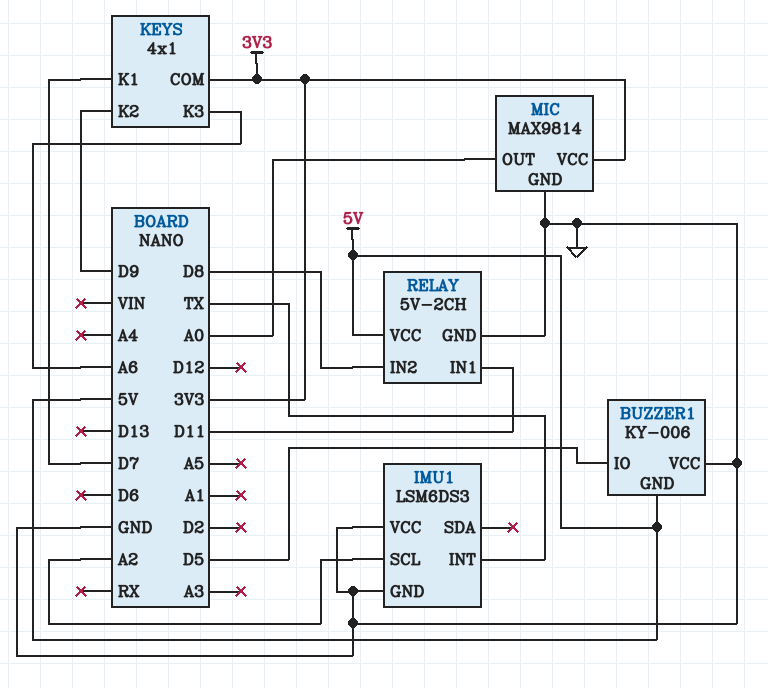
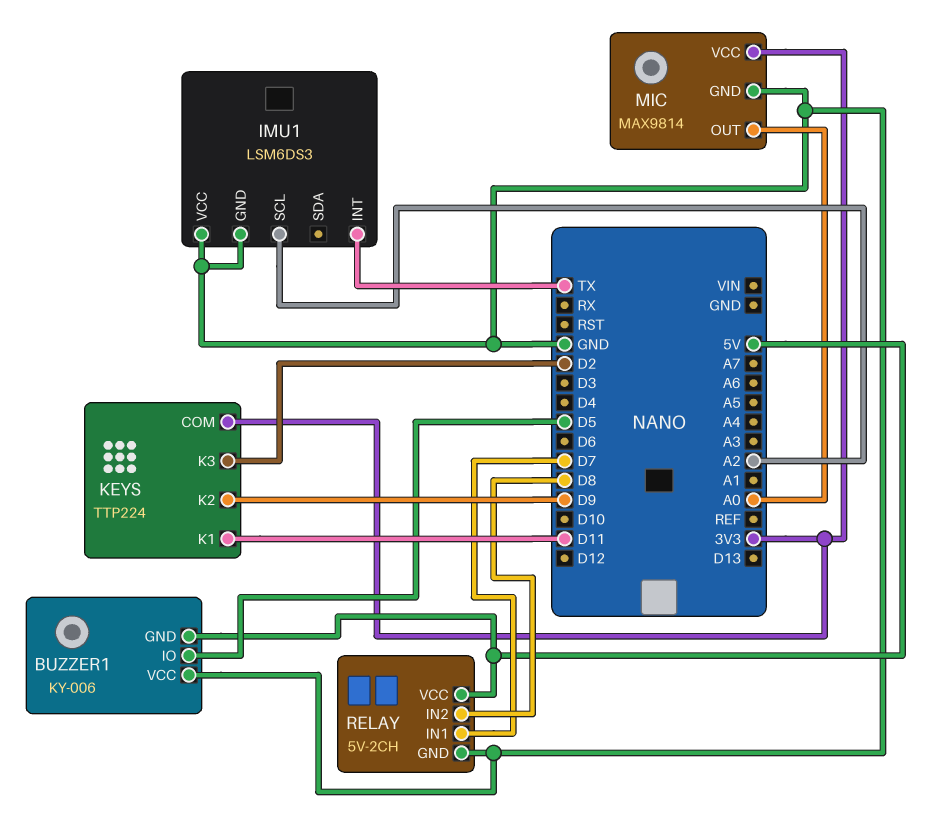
KEYS: 4x1 -> TTP224
KEYS pin K1: D7 -> D11
KEYS pin K3: A6 -> D2
RELAY pin IN1: D11 -> D7

